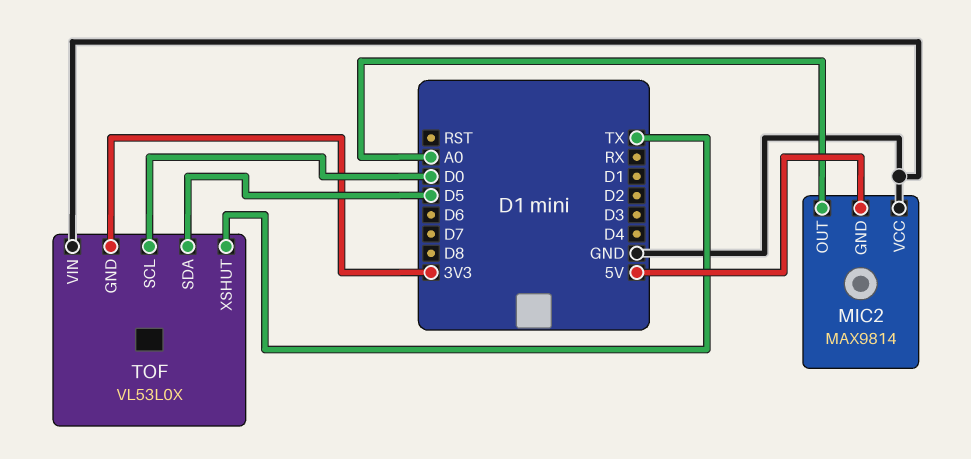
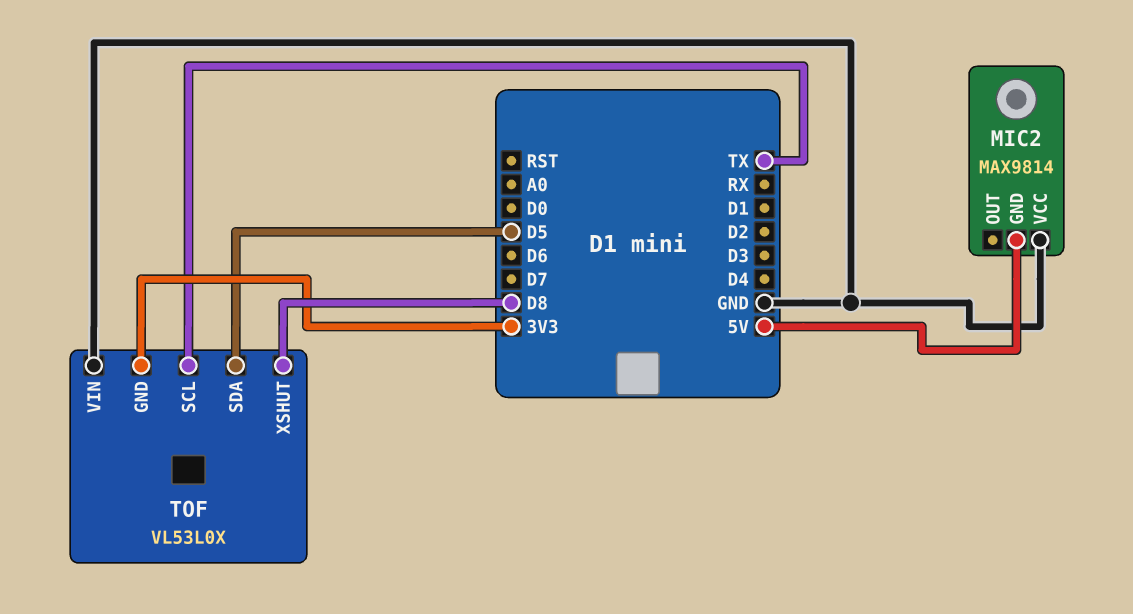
MIC2 pin OUT: A0 -> none
TOF pin SCL: D0 -> TX
TOF pin XSHUT: TX -> D8

